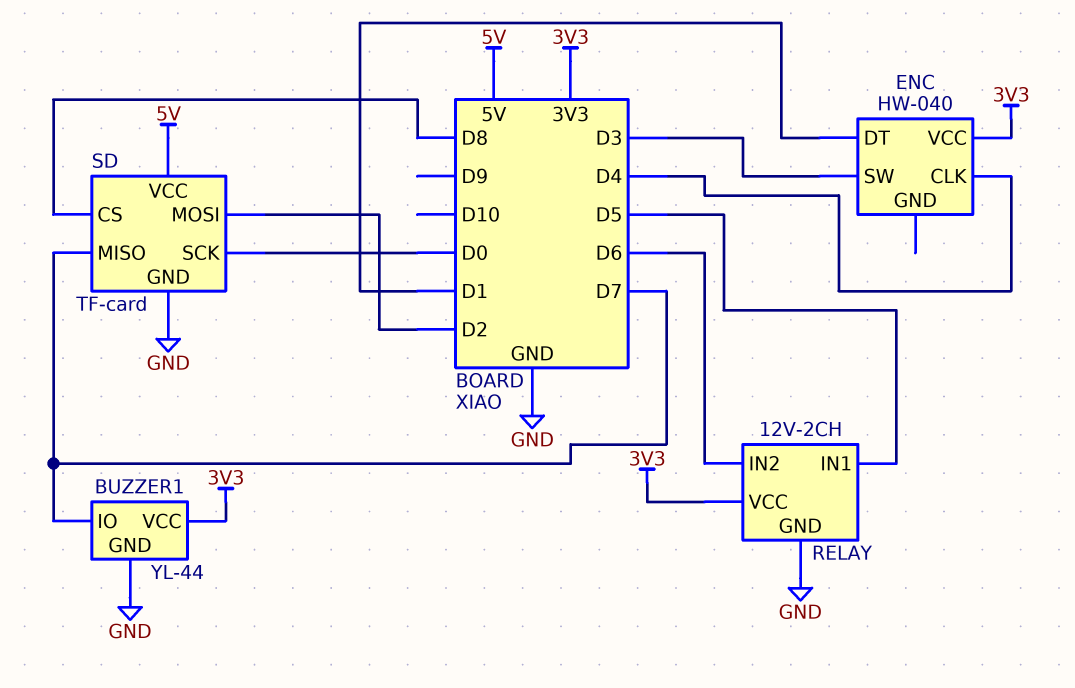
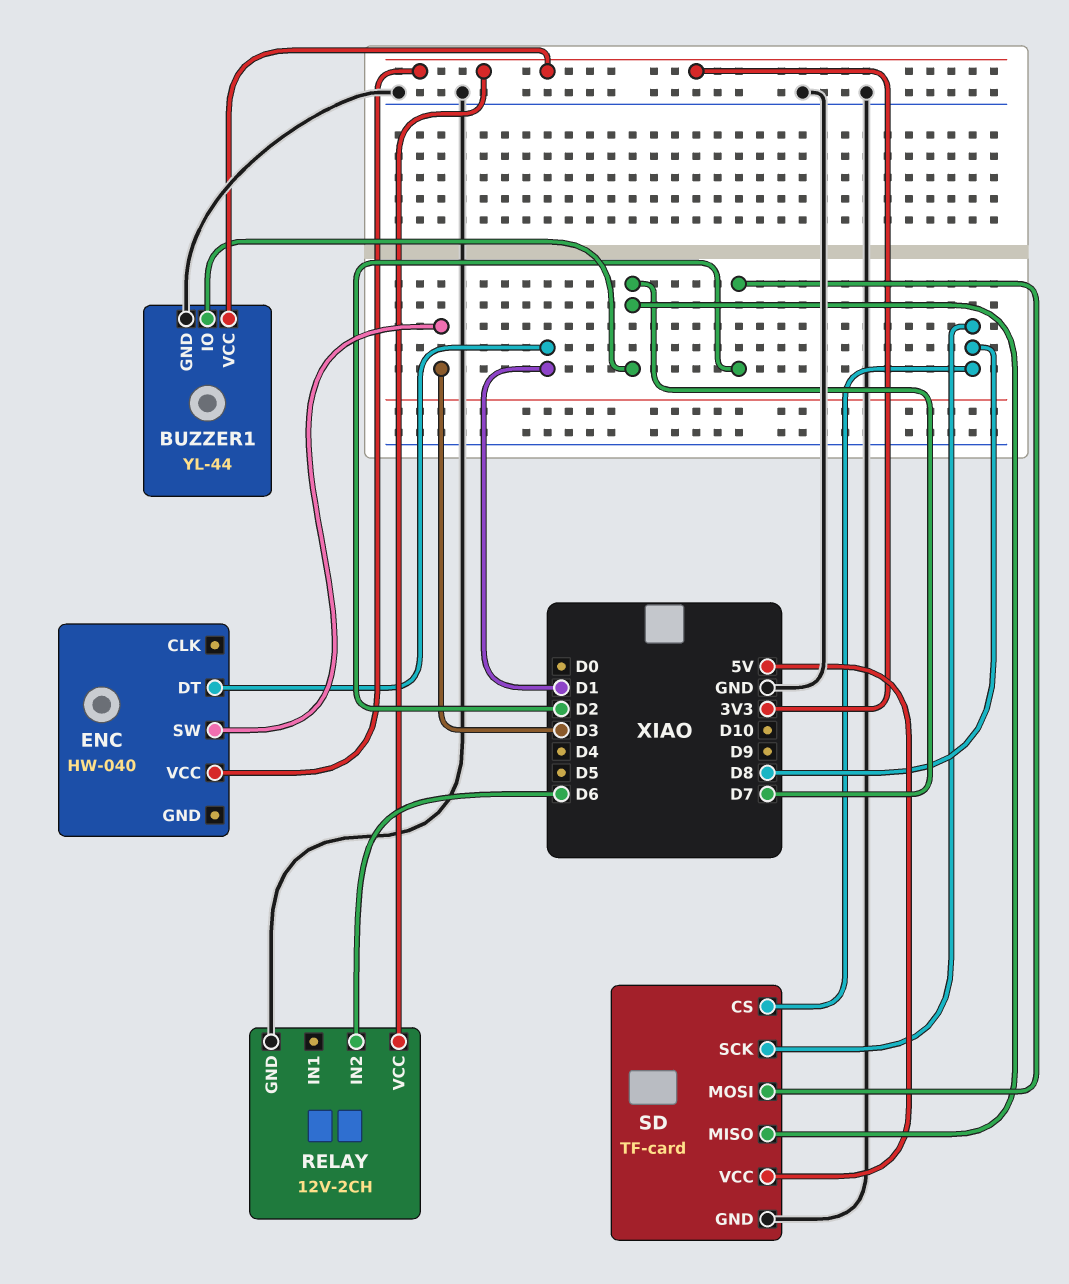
ENC pin CLK: D4 -> none
RELAY pin IN1: D5 -> none
SD pin SCK: D0 -> D8

